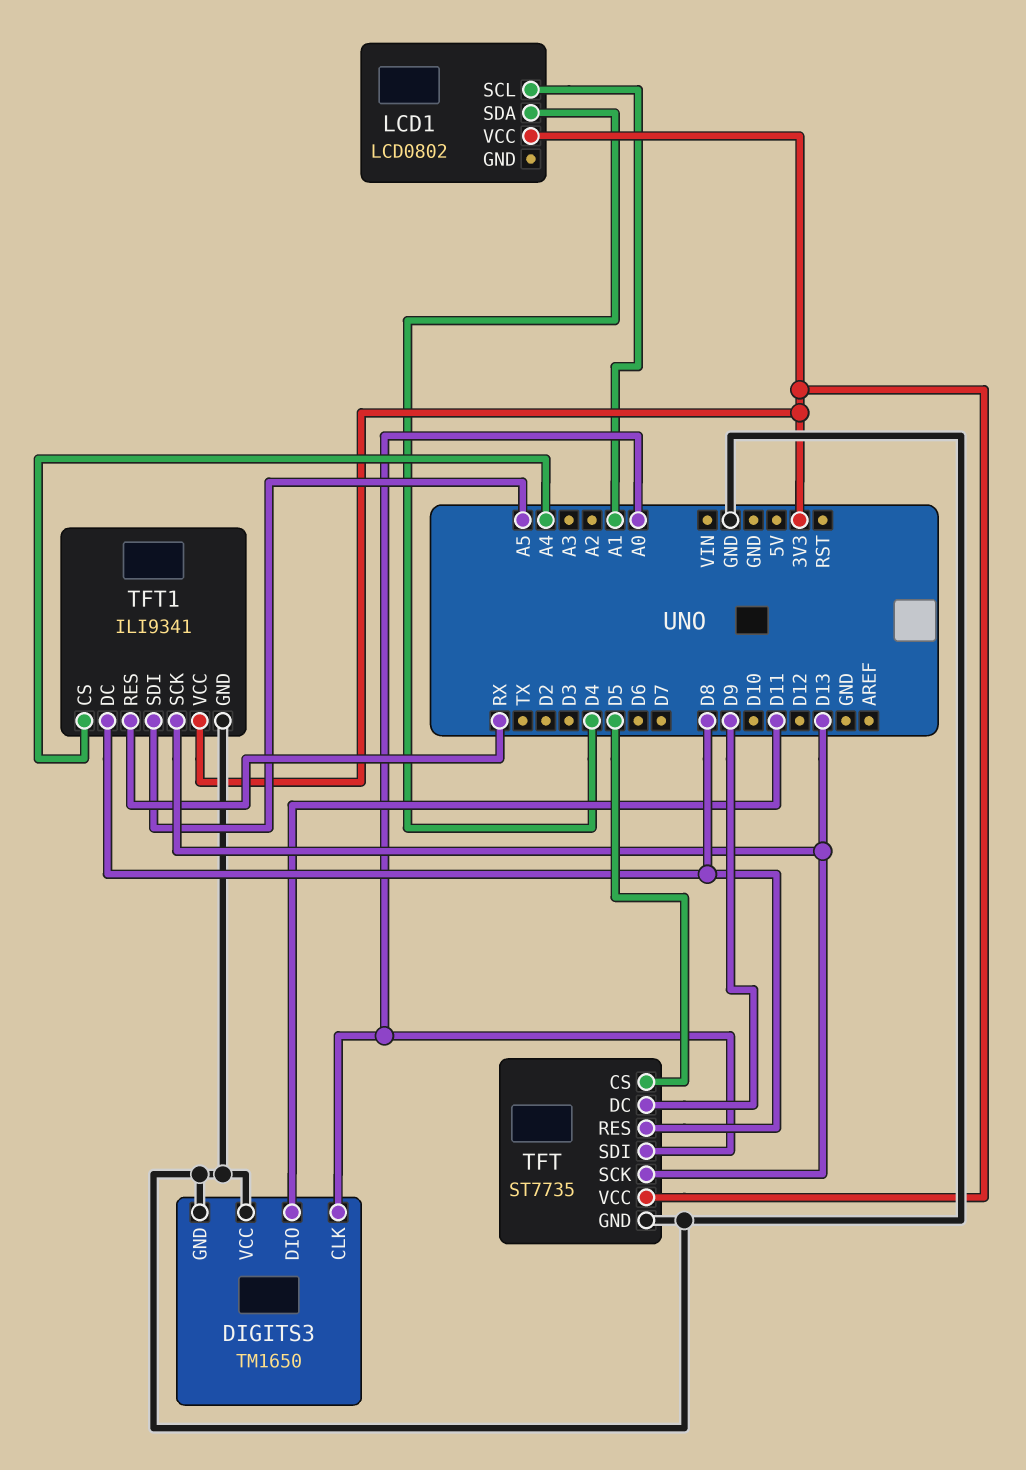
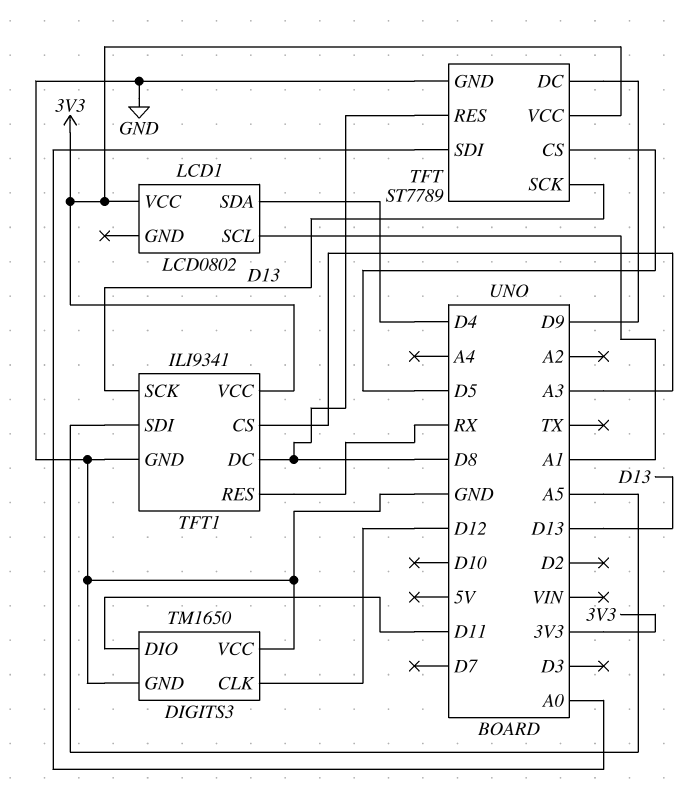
DIGITS3 pin CLK: A0 -> D12
TFT: ST7735 -> ST7789
TFT1 pin CS: A4 -> A3

